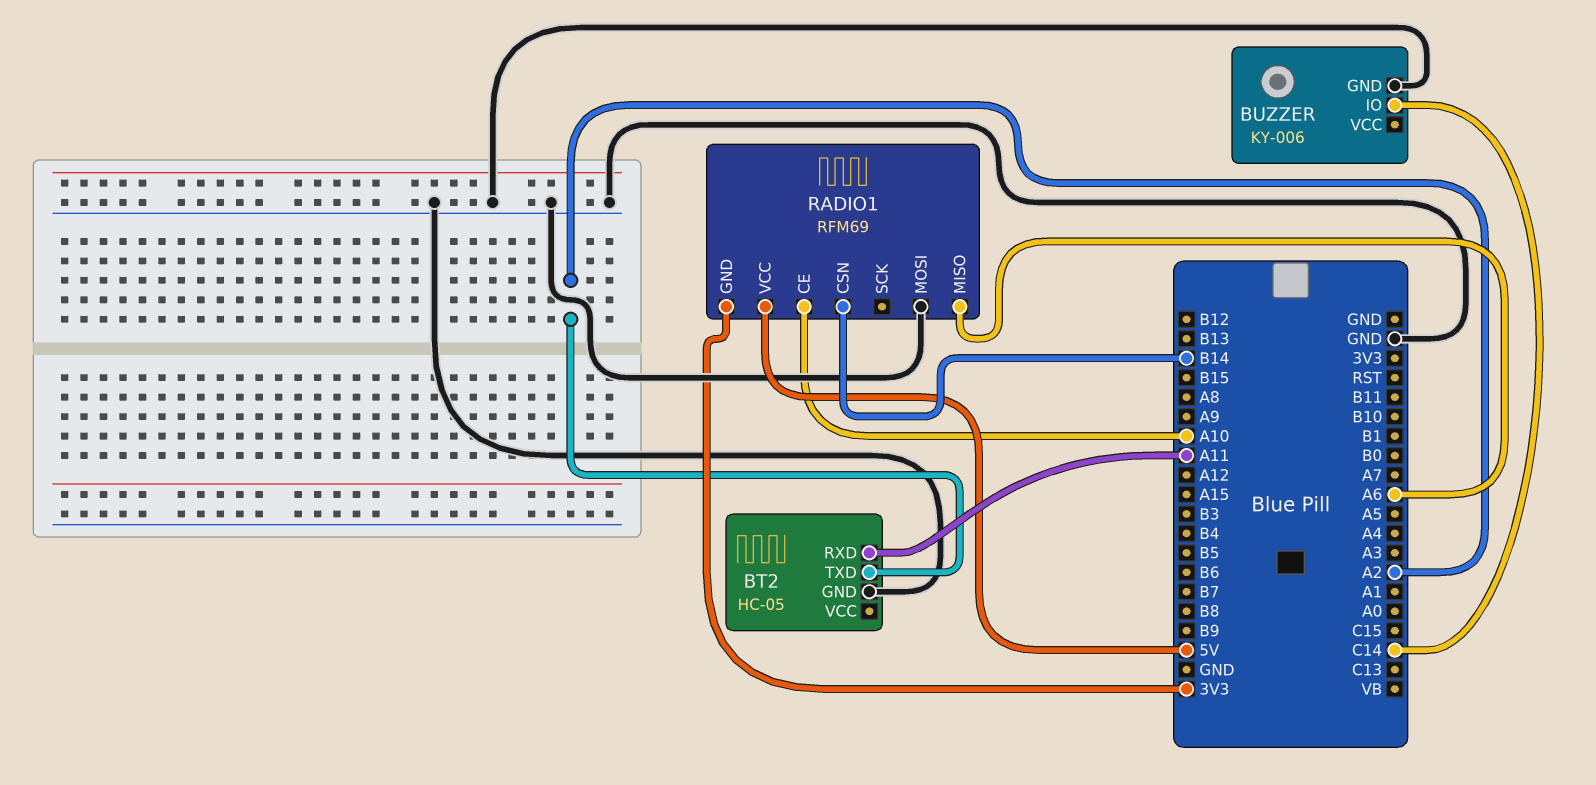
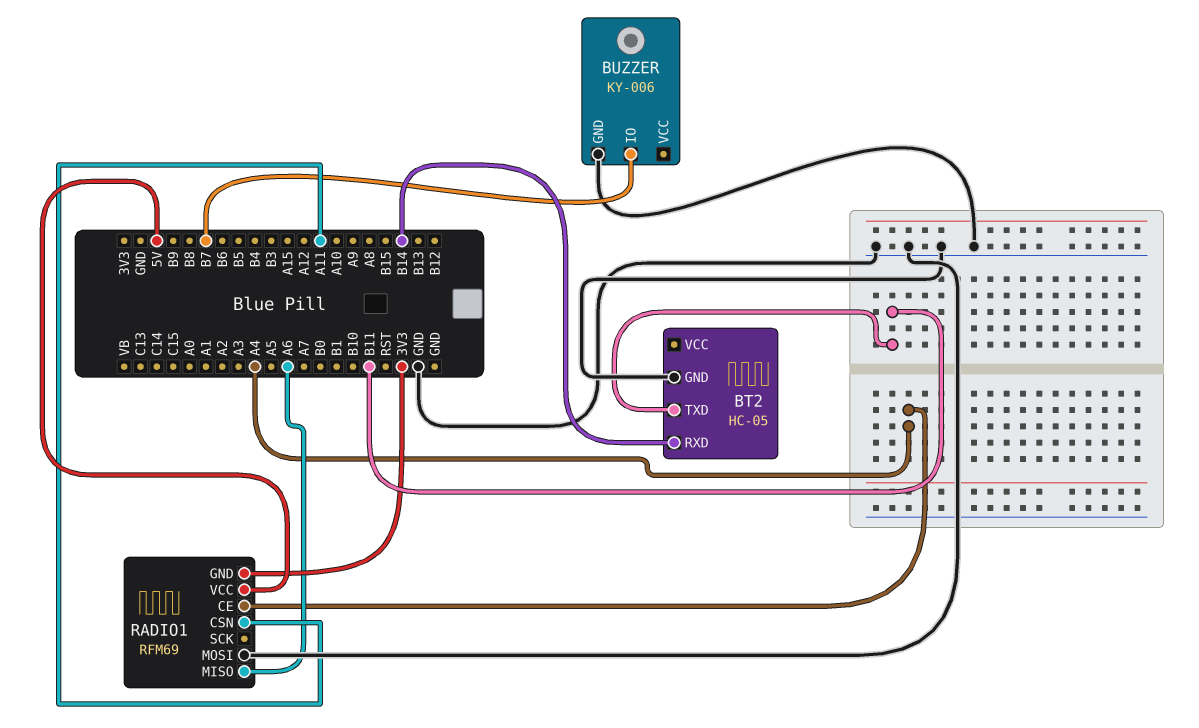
BT2 pin RXD: A11 -> B14
BT2 pin TXD: A2 -> B11
BUZZER pin IO: C14 -> B7
RADIO1 pin CE: A10 -> A4
RADIO1 pin CSN: B14 -> A11

